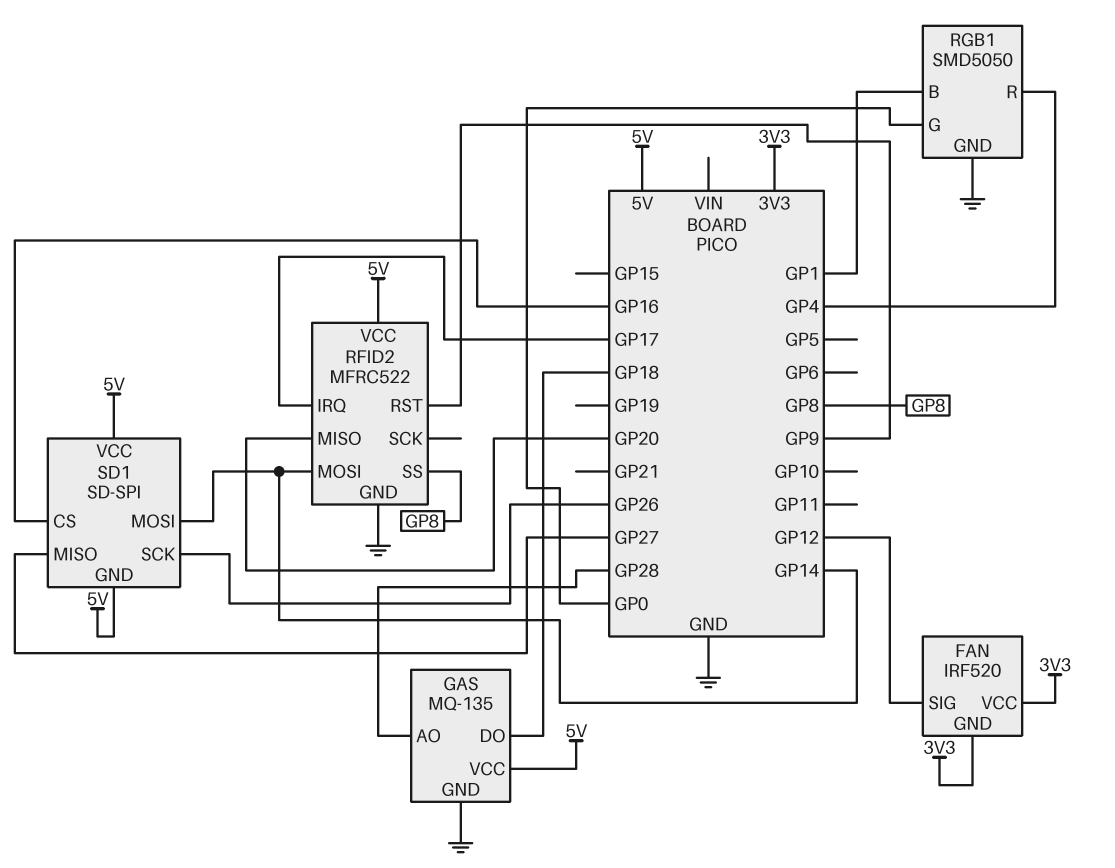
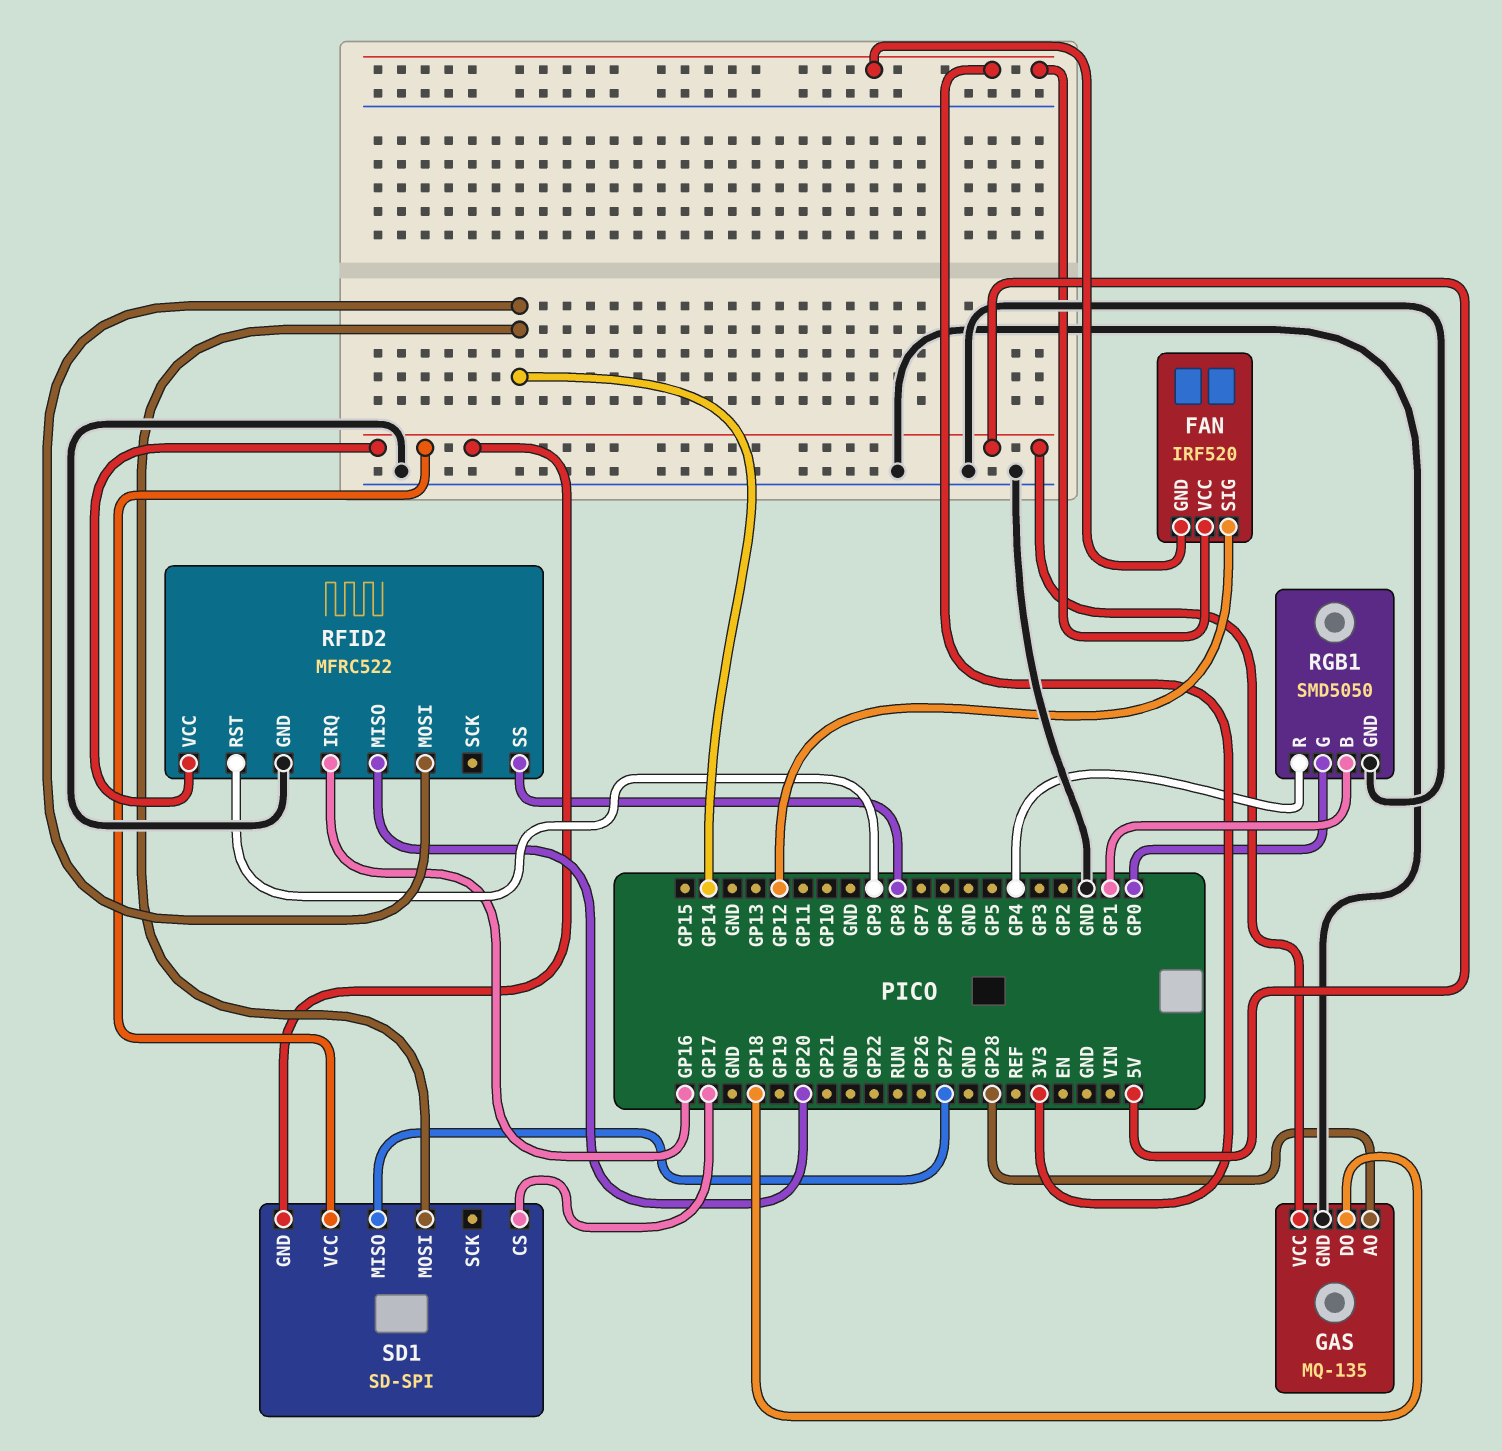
RFID2 pin IRQ: GP17 -> GP16
SD1 pin CS: GP16 -> GP17
SD1 pin SCK: GP26 -> none

